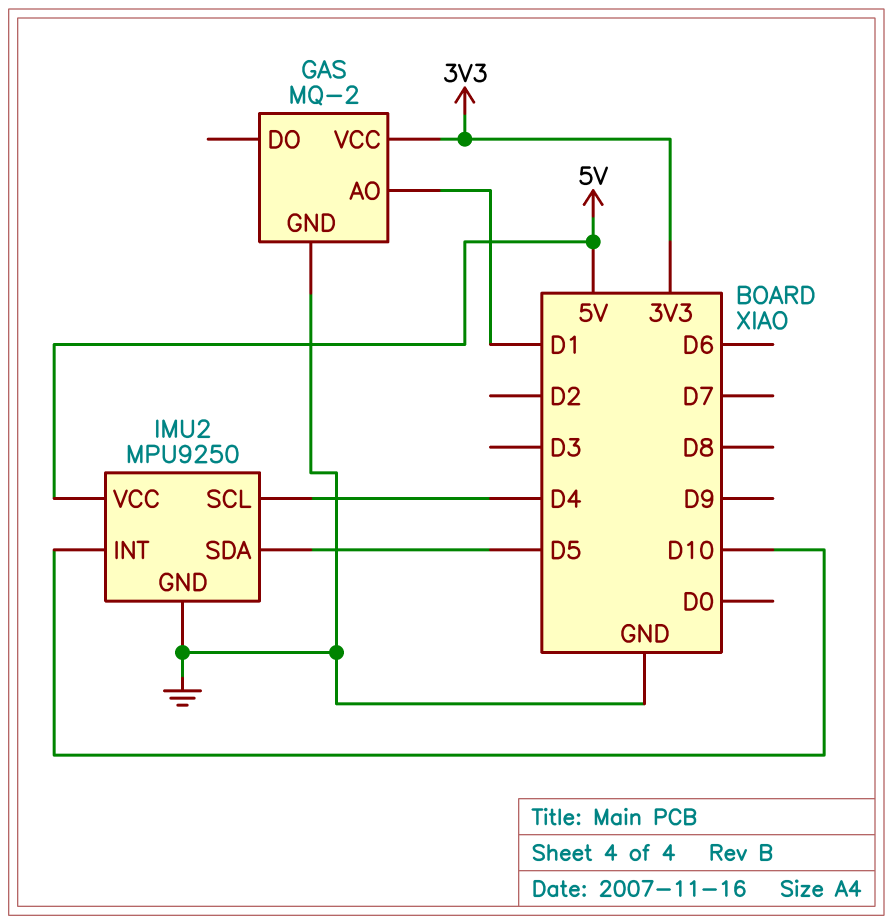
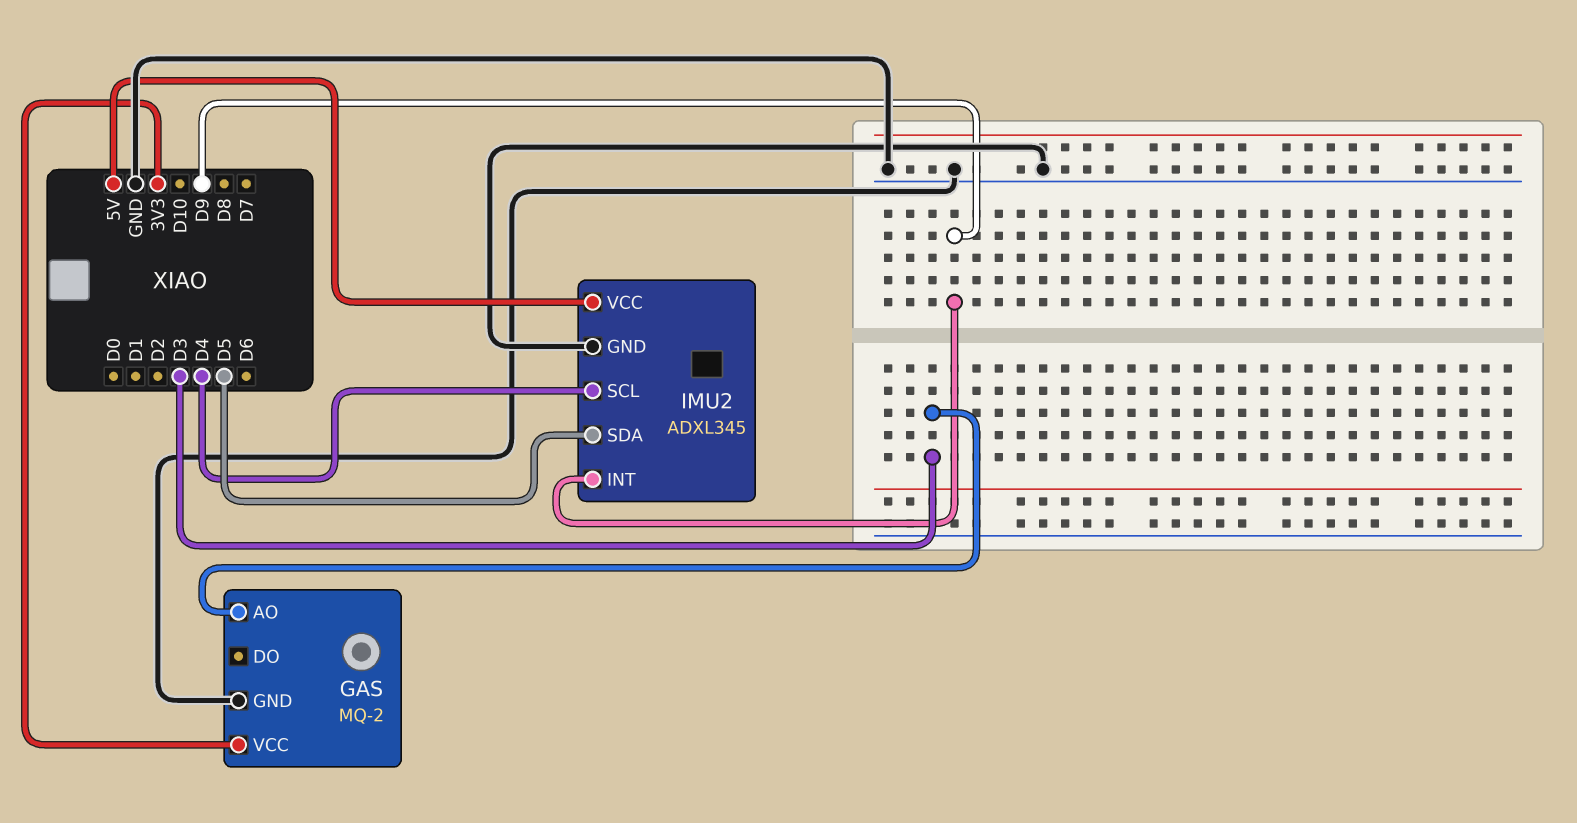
GAS pin AO: D1 -> D3
IMU2: MPU9250 -> ADXL345
IMU2 pin INT: D10 -> D9

